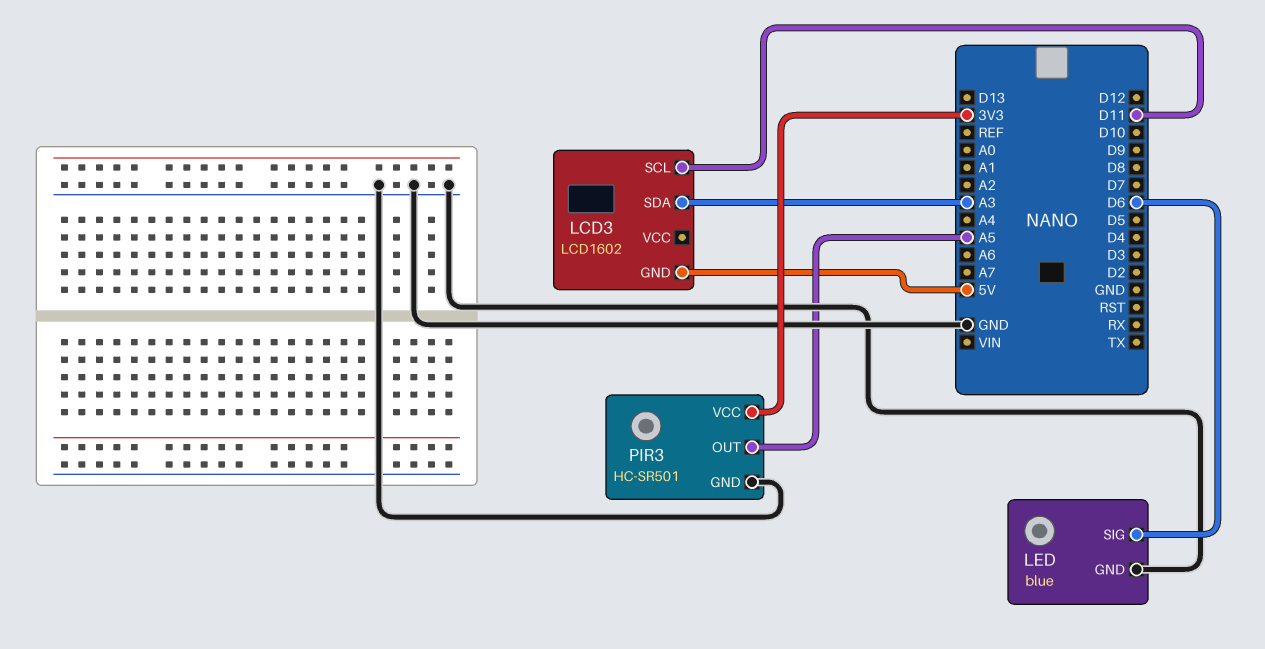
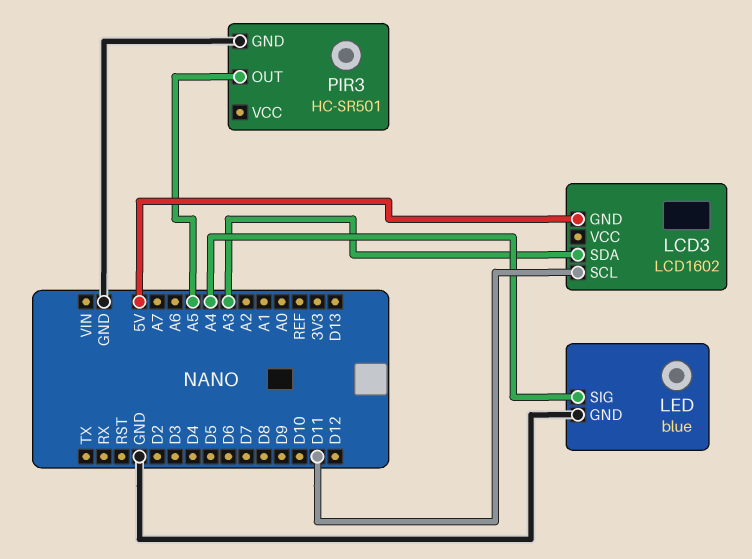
LED pin SIG: D6 -> A4
PIR3 pin VCC: 3V3 -> none

